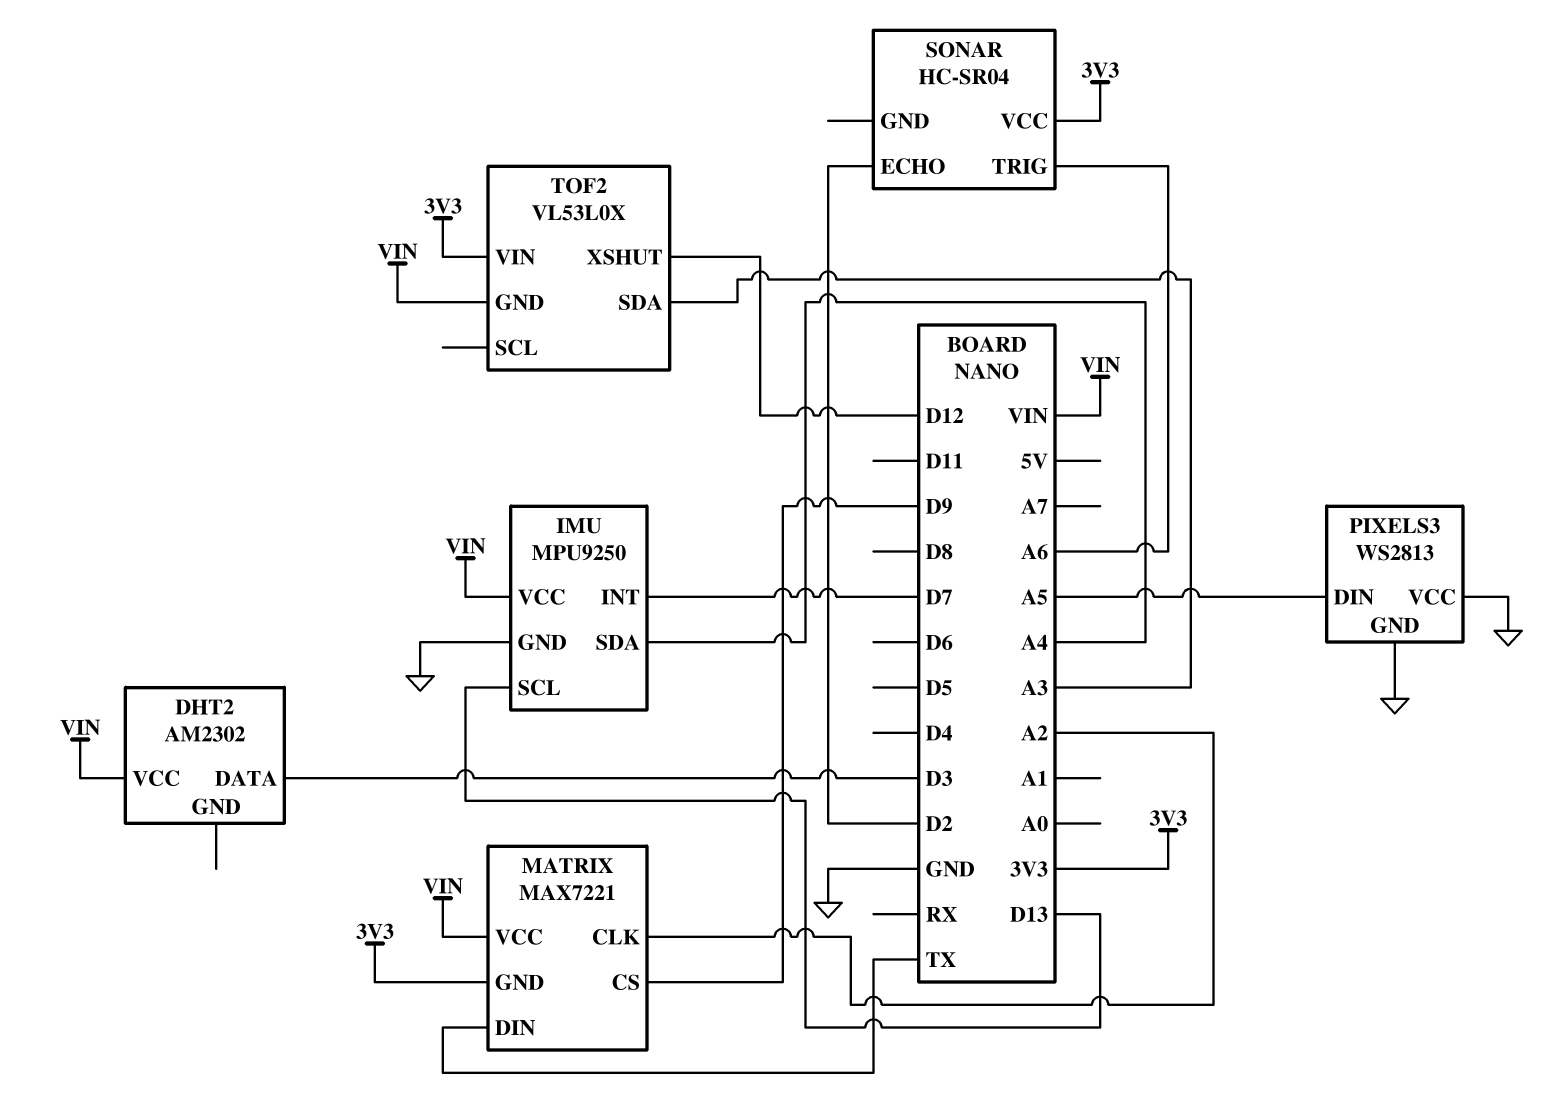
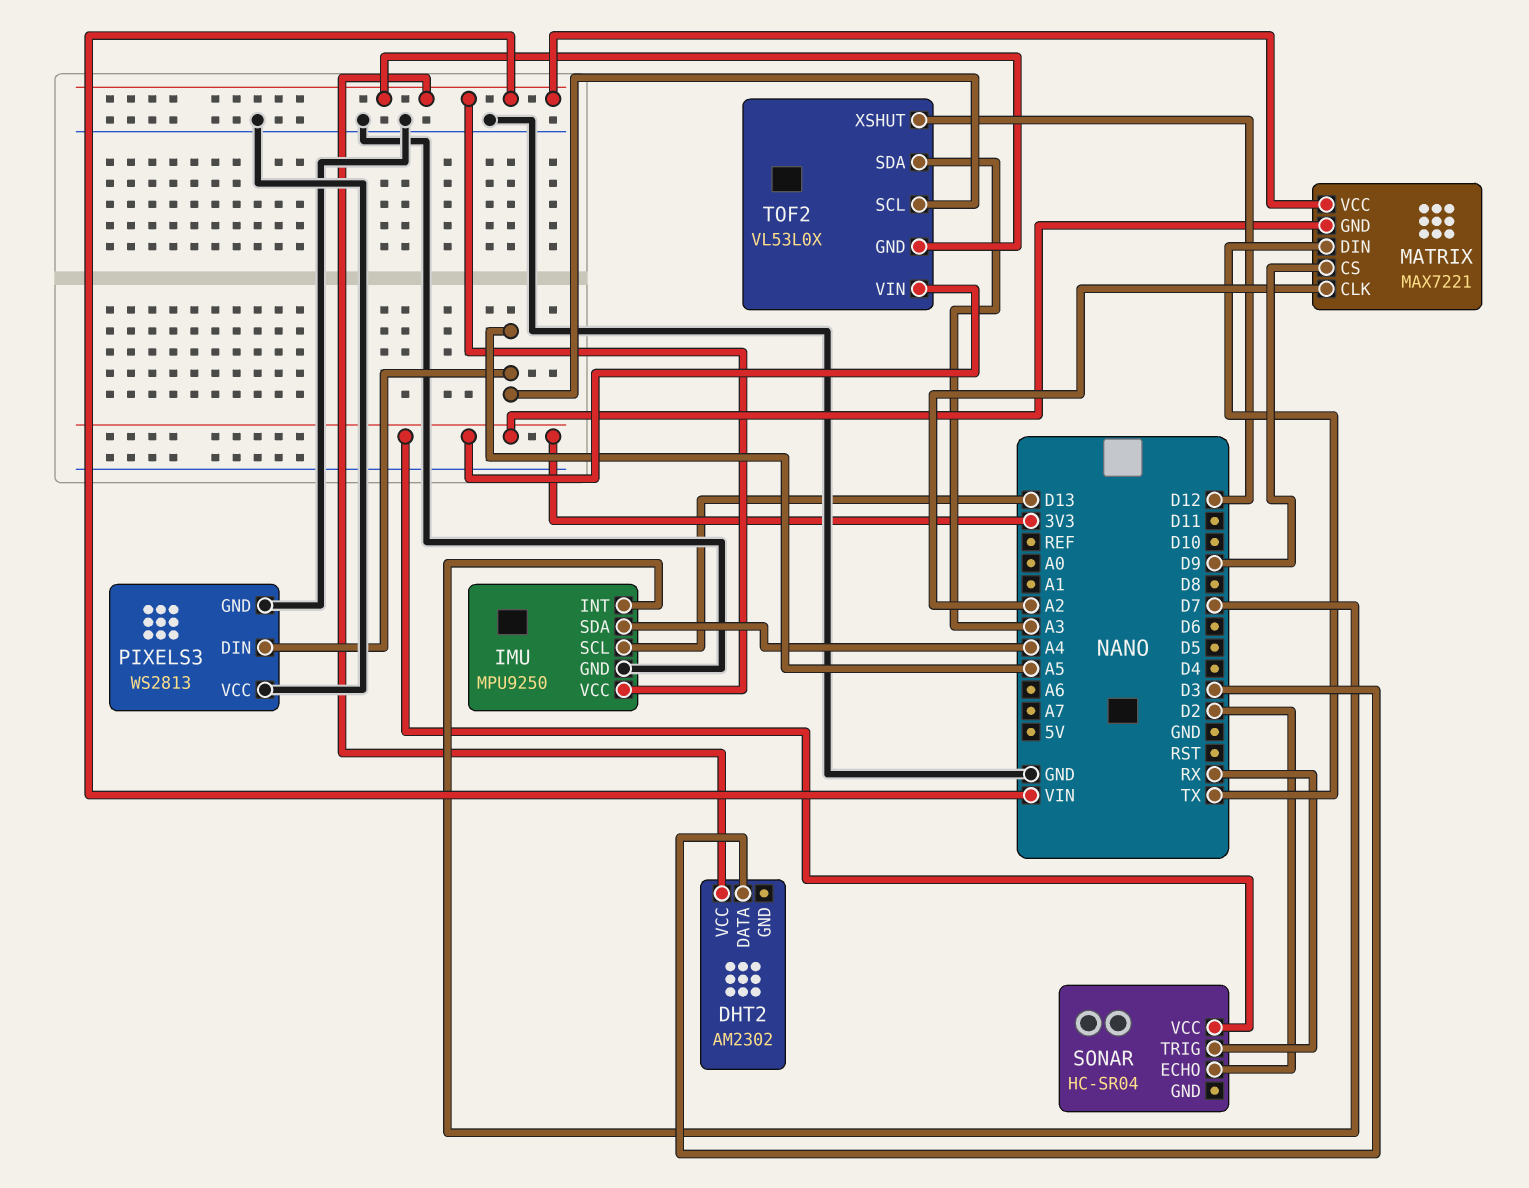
SONAR pin TRIG: A6 -> RX
TOF2 pin SCL: none -> A5

